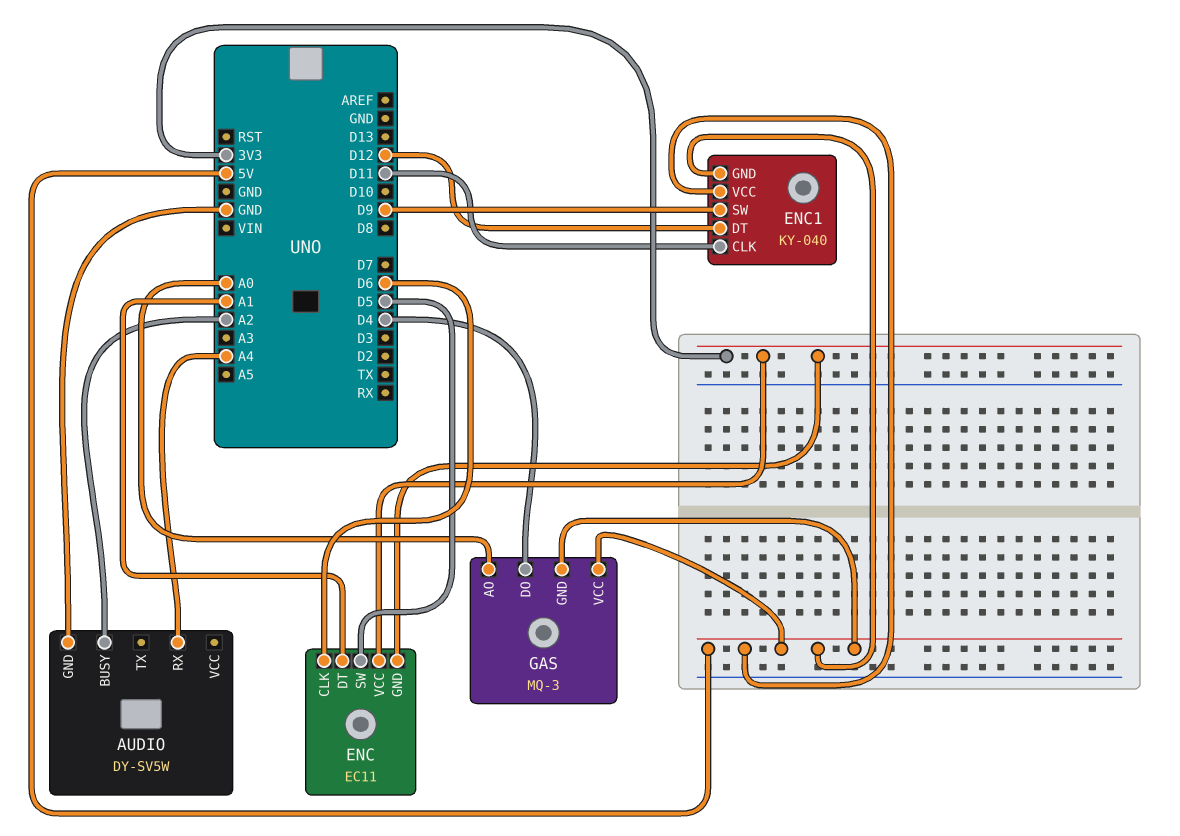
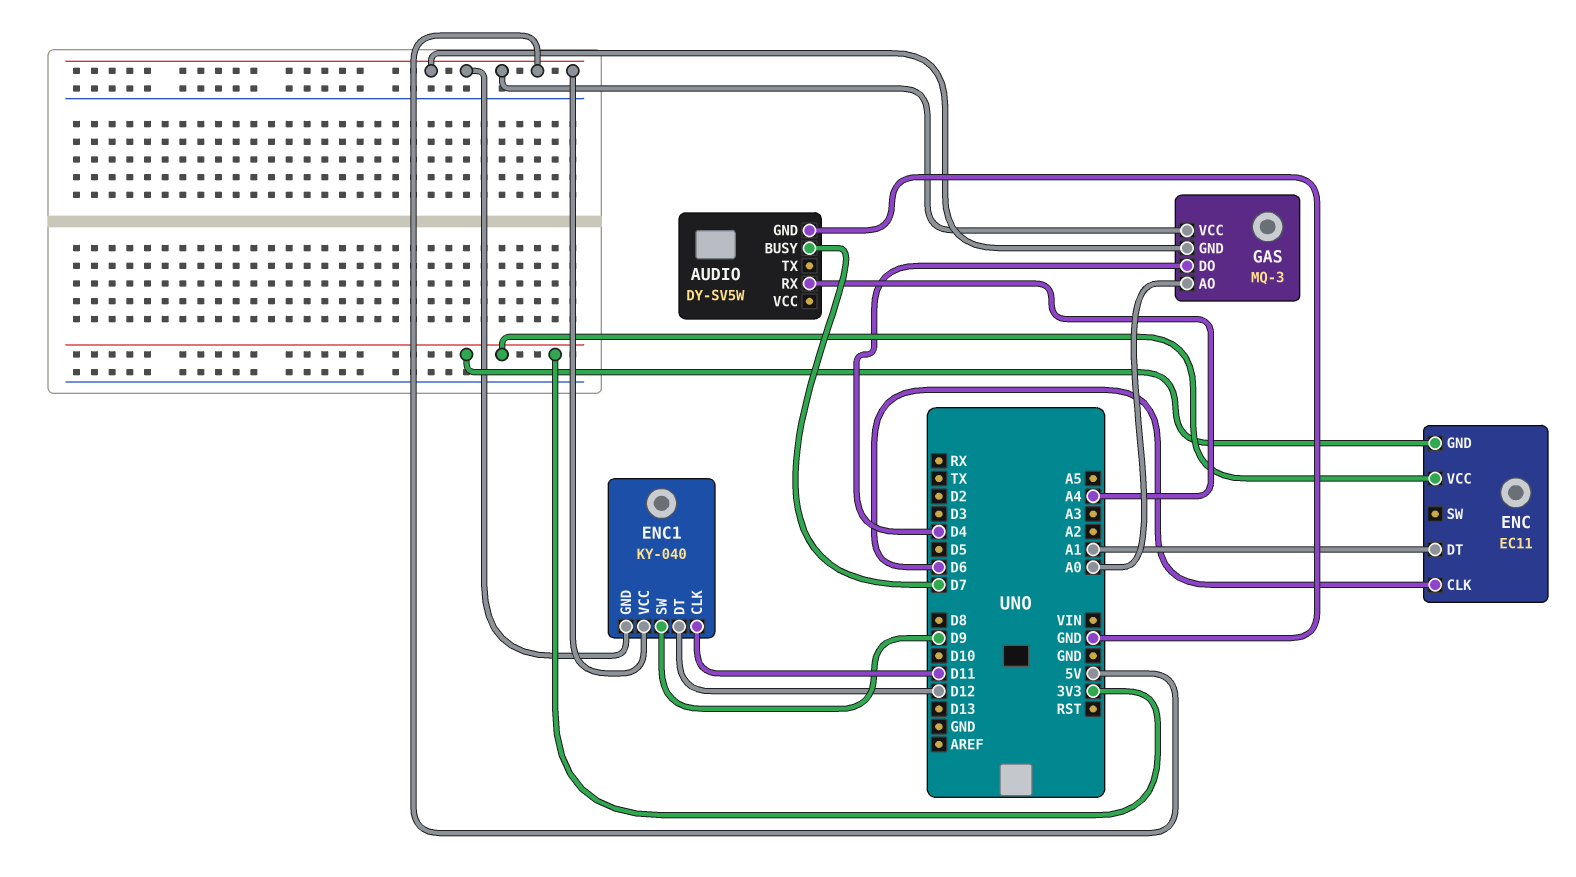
AUDIO pin BUSY: A2 -> D7
ENC pin SW: D5 -> none

